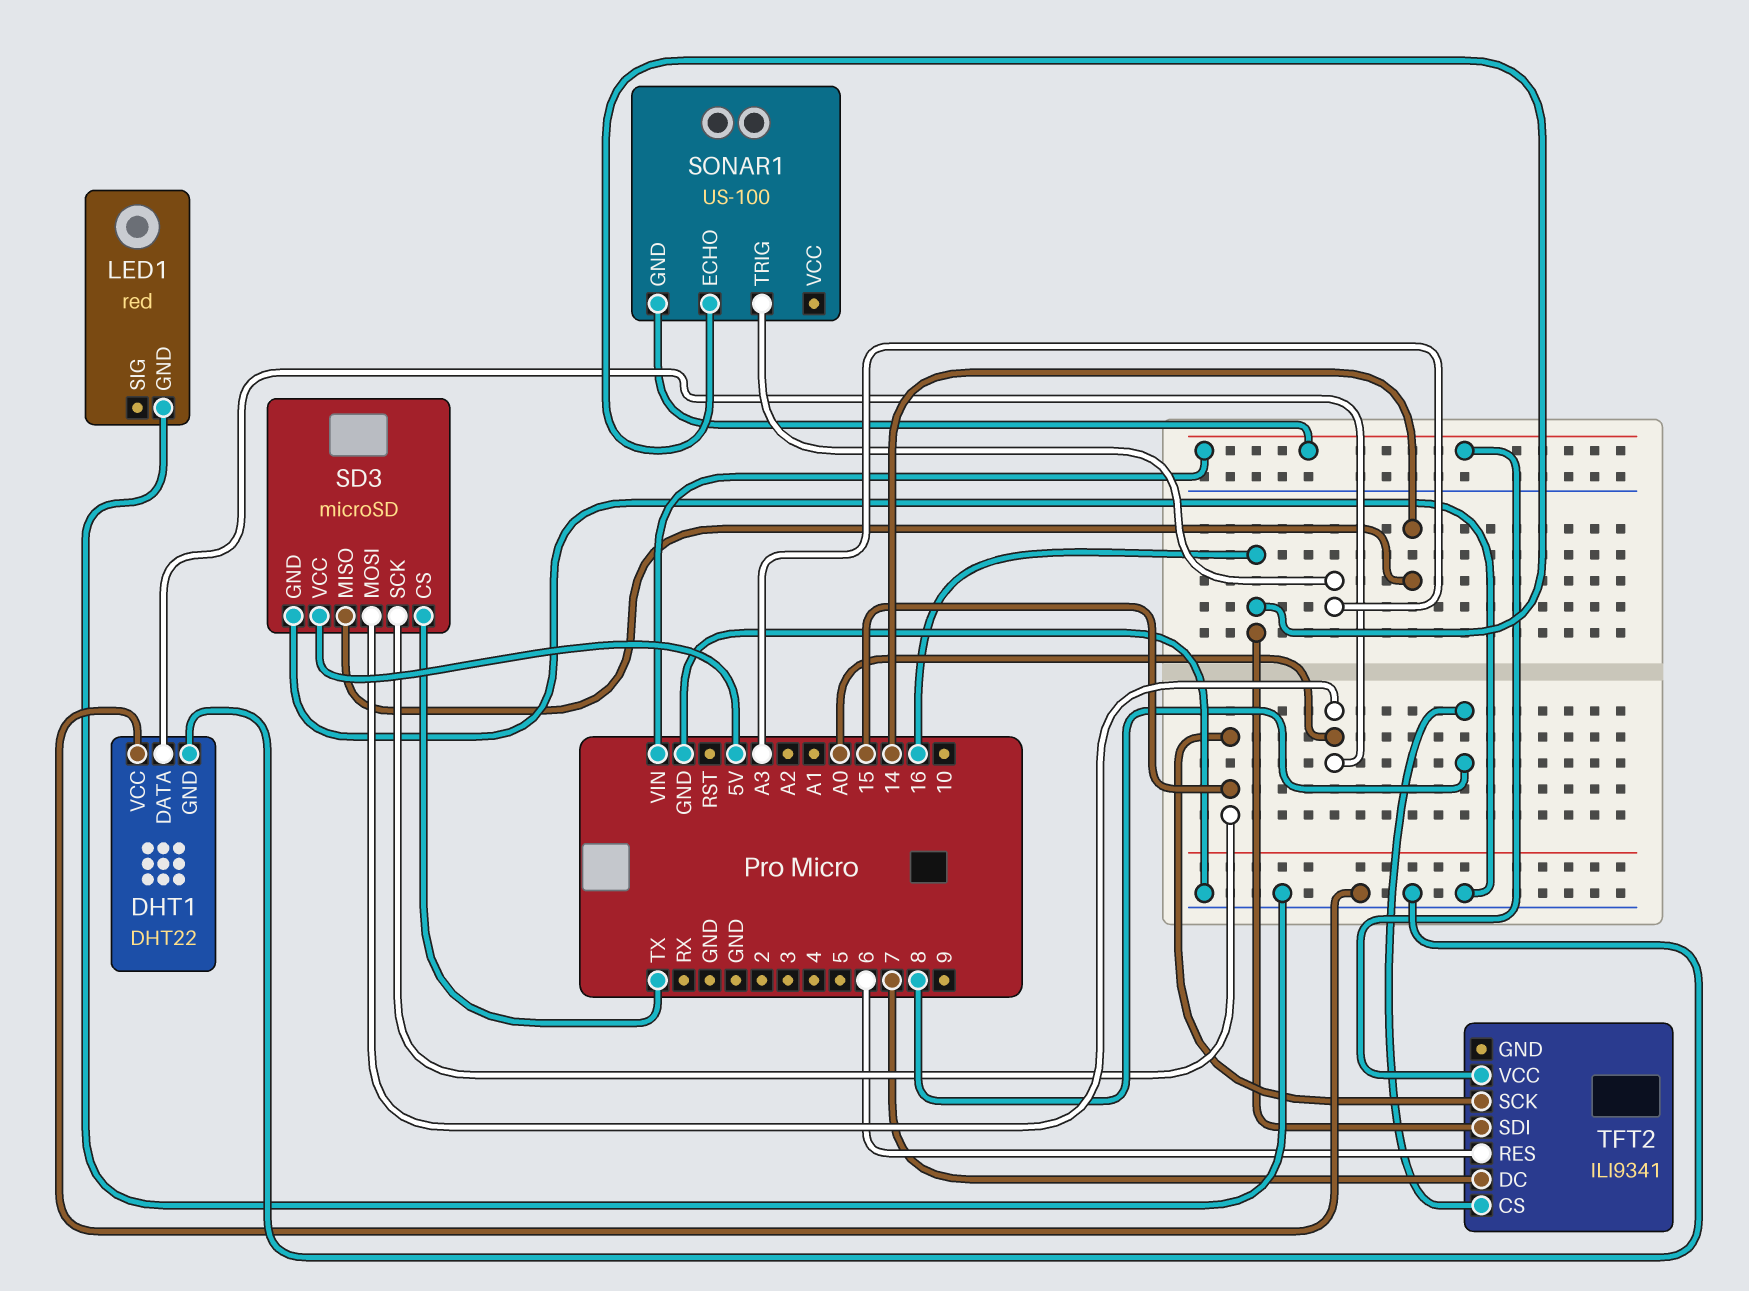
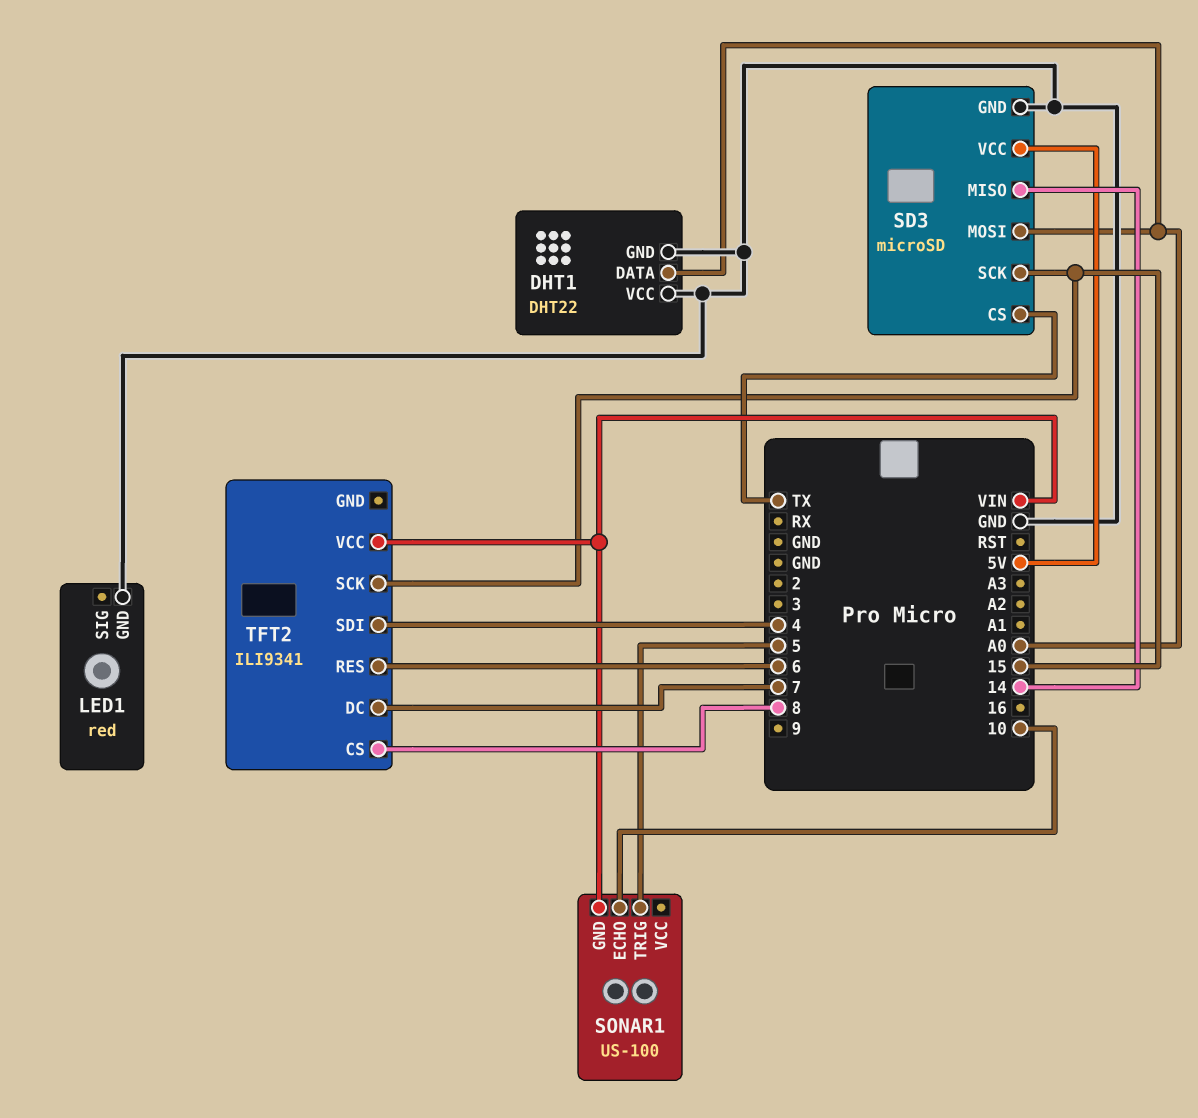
SONAR1 pin ECHO: 16 -> 10
SONAR1 pin TRIG: A3 -> 5
TFT2 pin SDI: 16 -> 4

